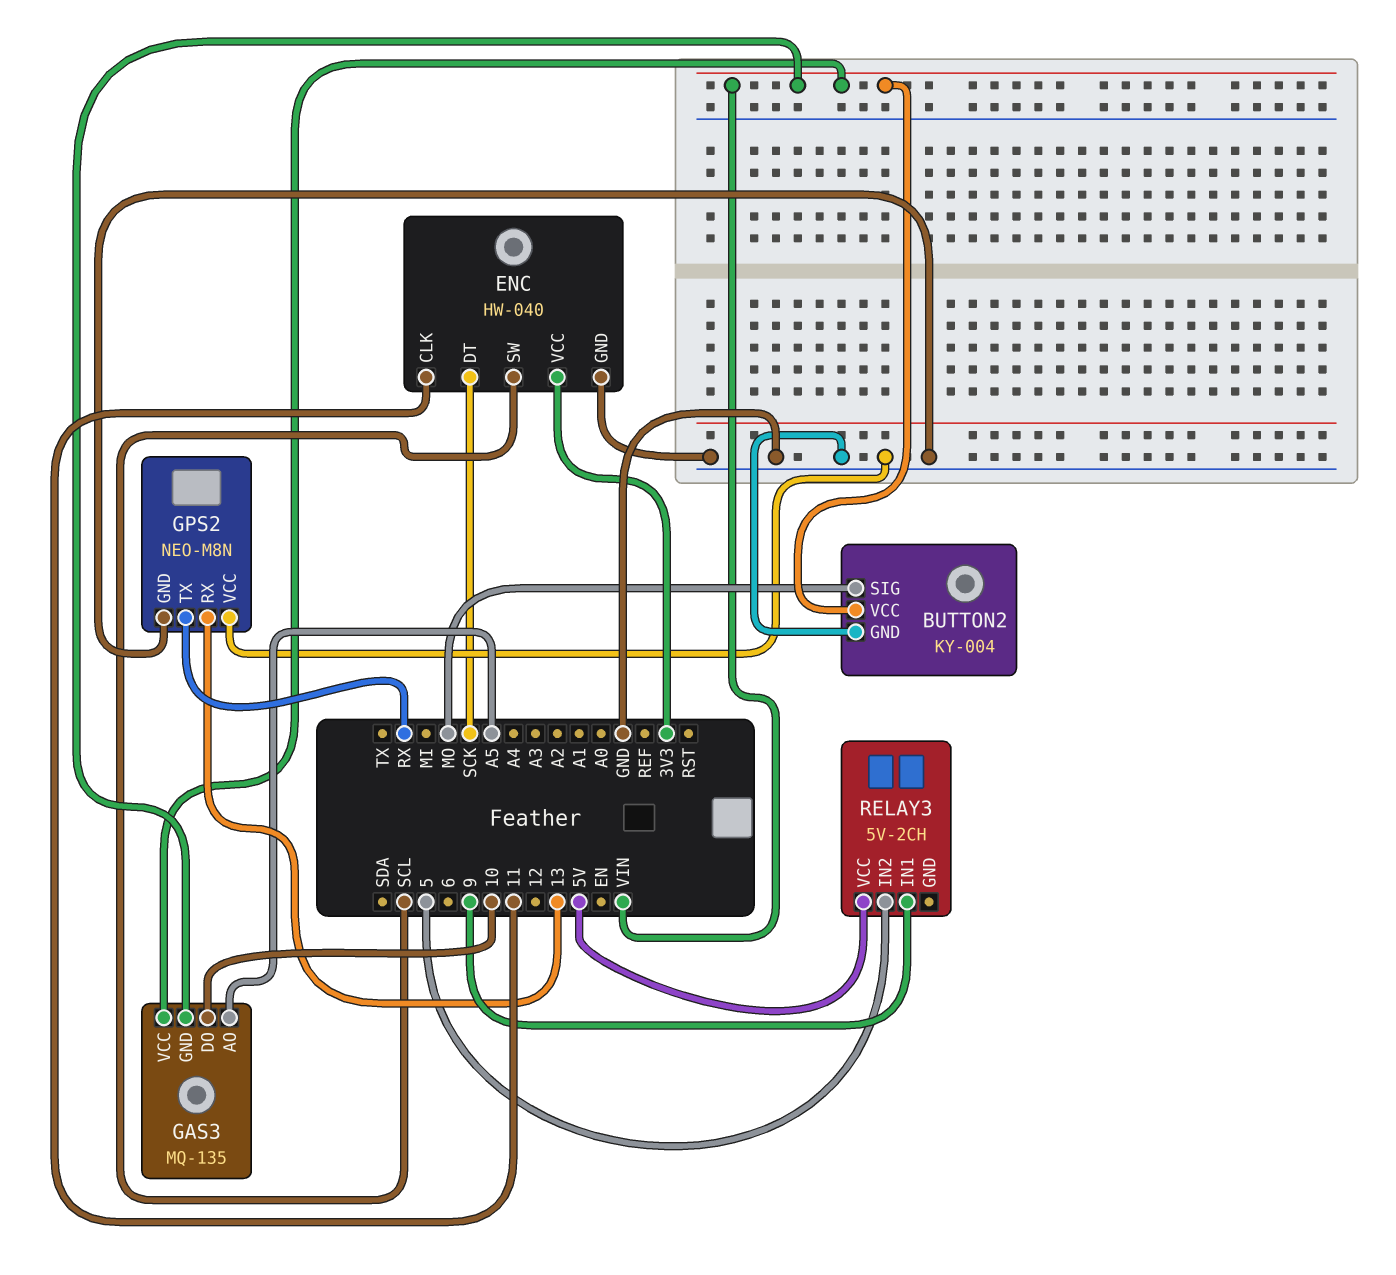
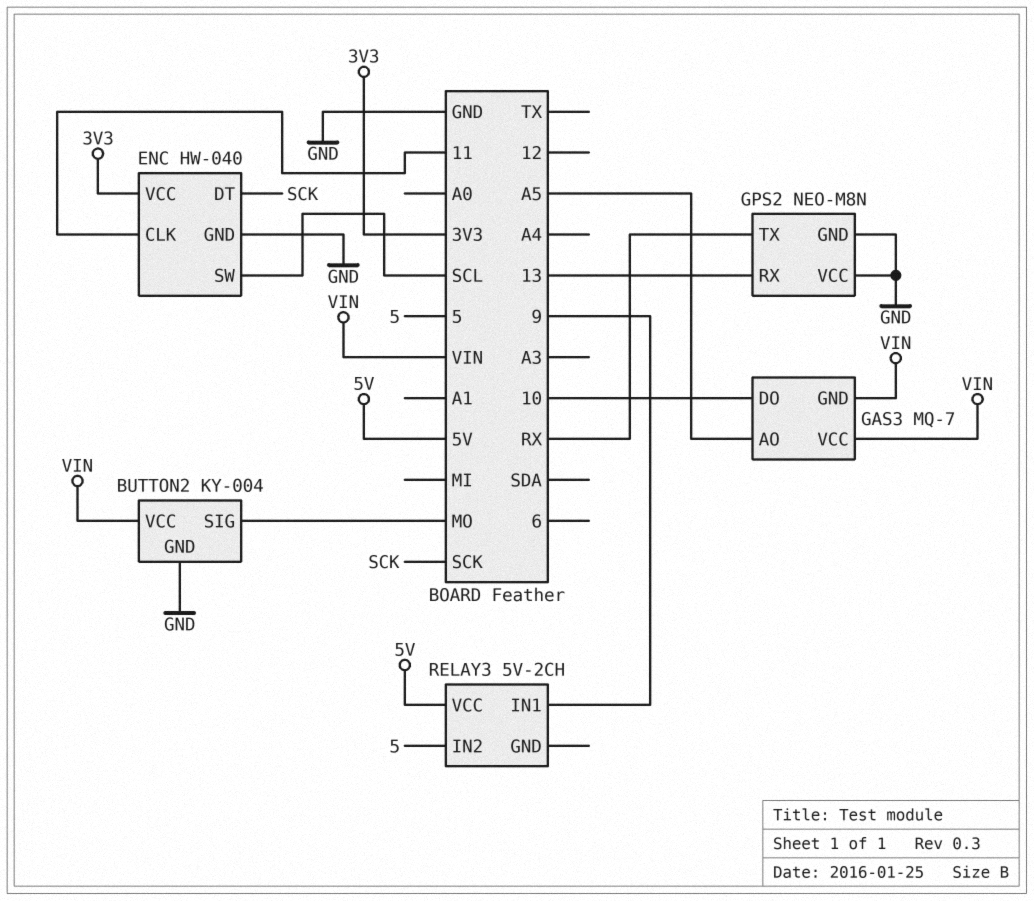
GAS3: MQ-135 -> MQ-7

